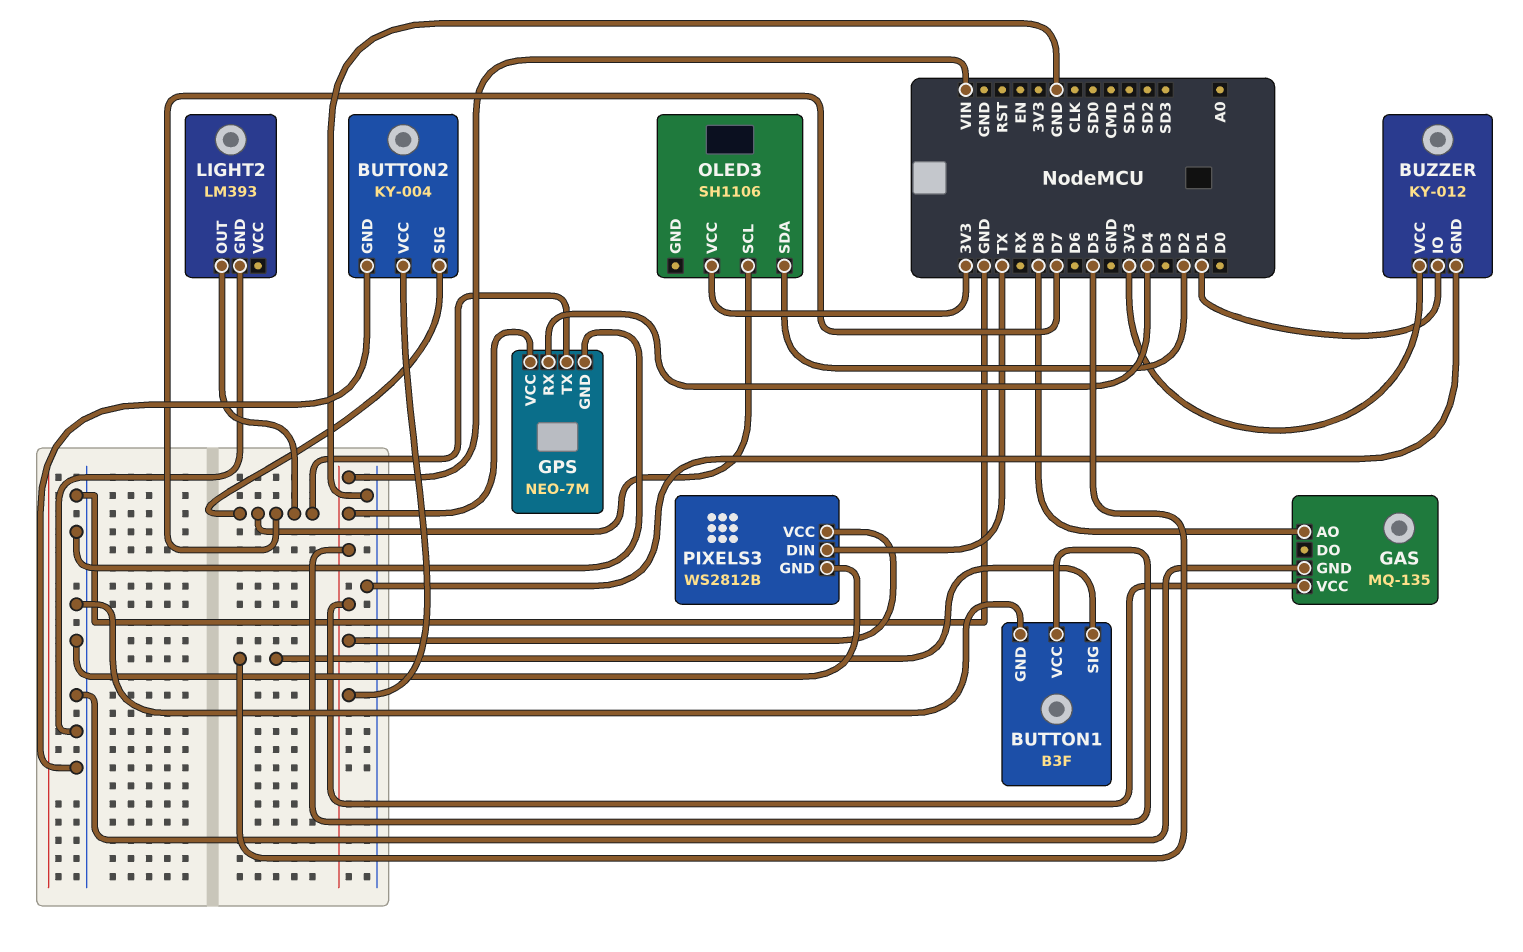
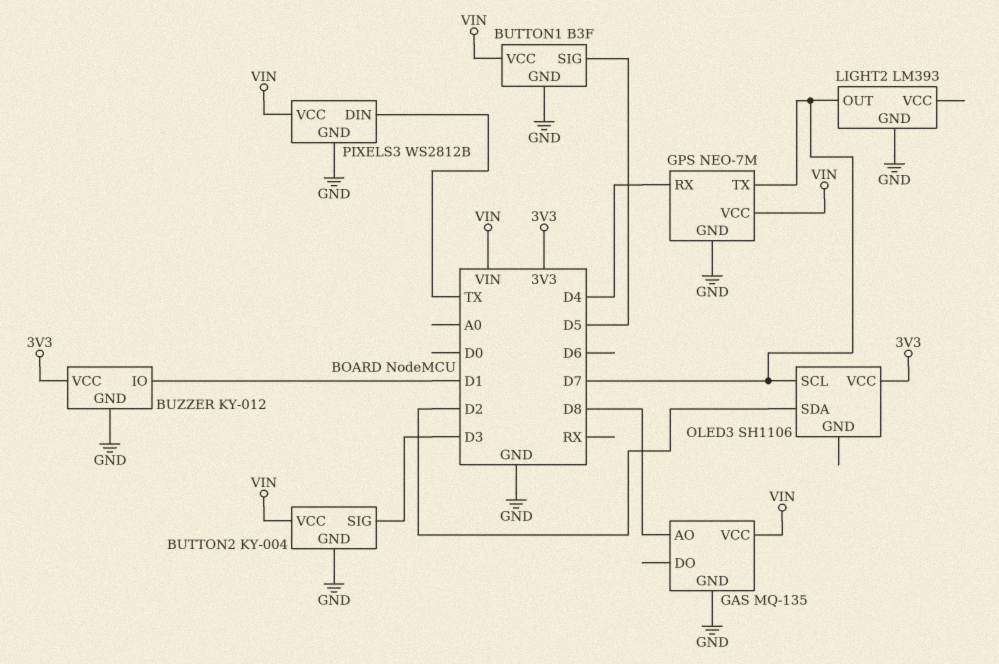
BUTTON2 pin SIG: D7 -> D3

